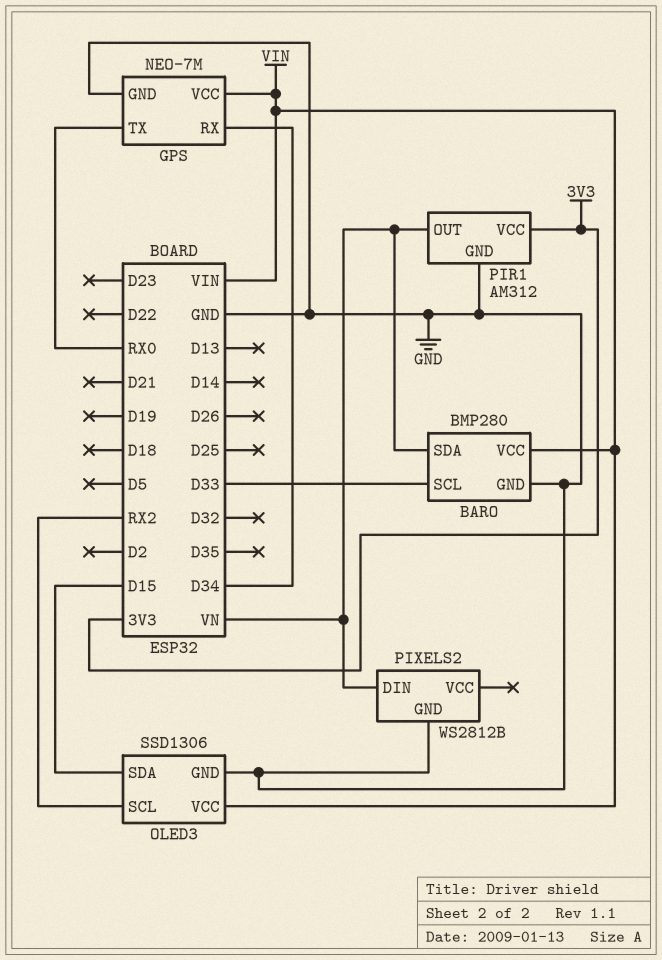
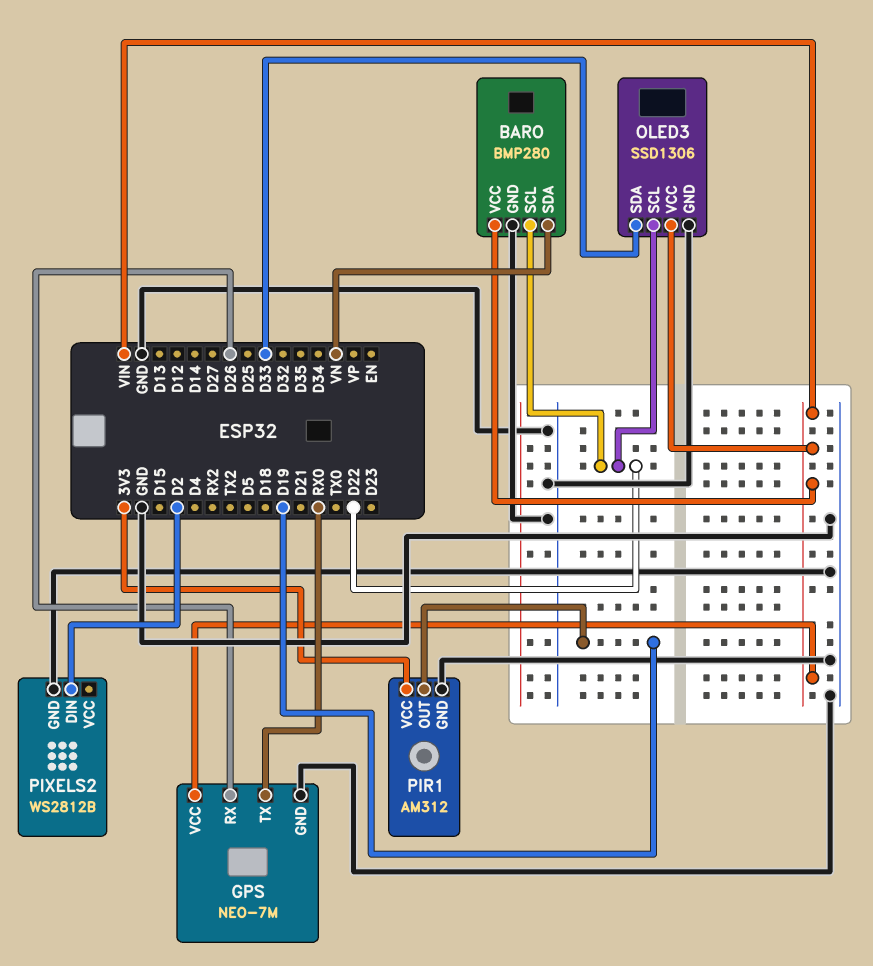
BARO pin SCL: D33 -> D22
GPS pin RX: D34 -> D26
OLED3 pin SCL: RX2 -> D22
OLED3 pin SDA: D15 -> D33
PIR1 pin OUT: VN -> D19
PIXELS2 pin DIN: VN -> D2

